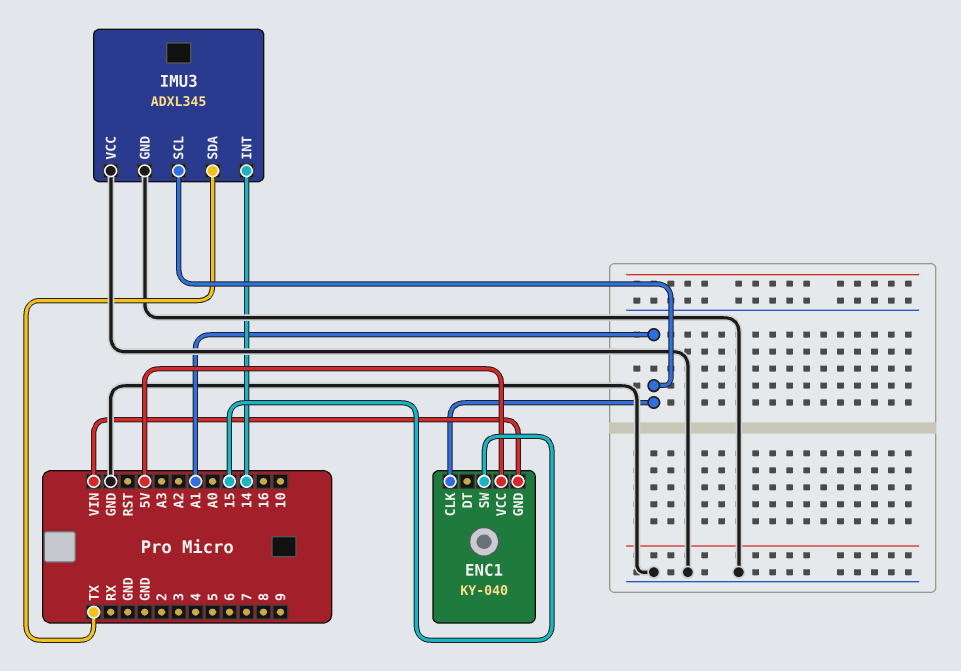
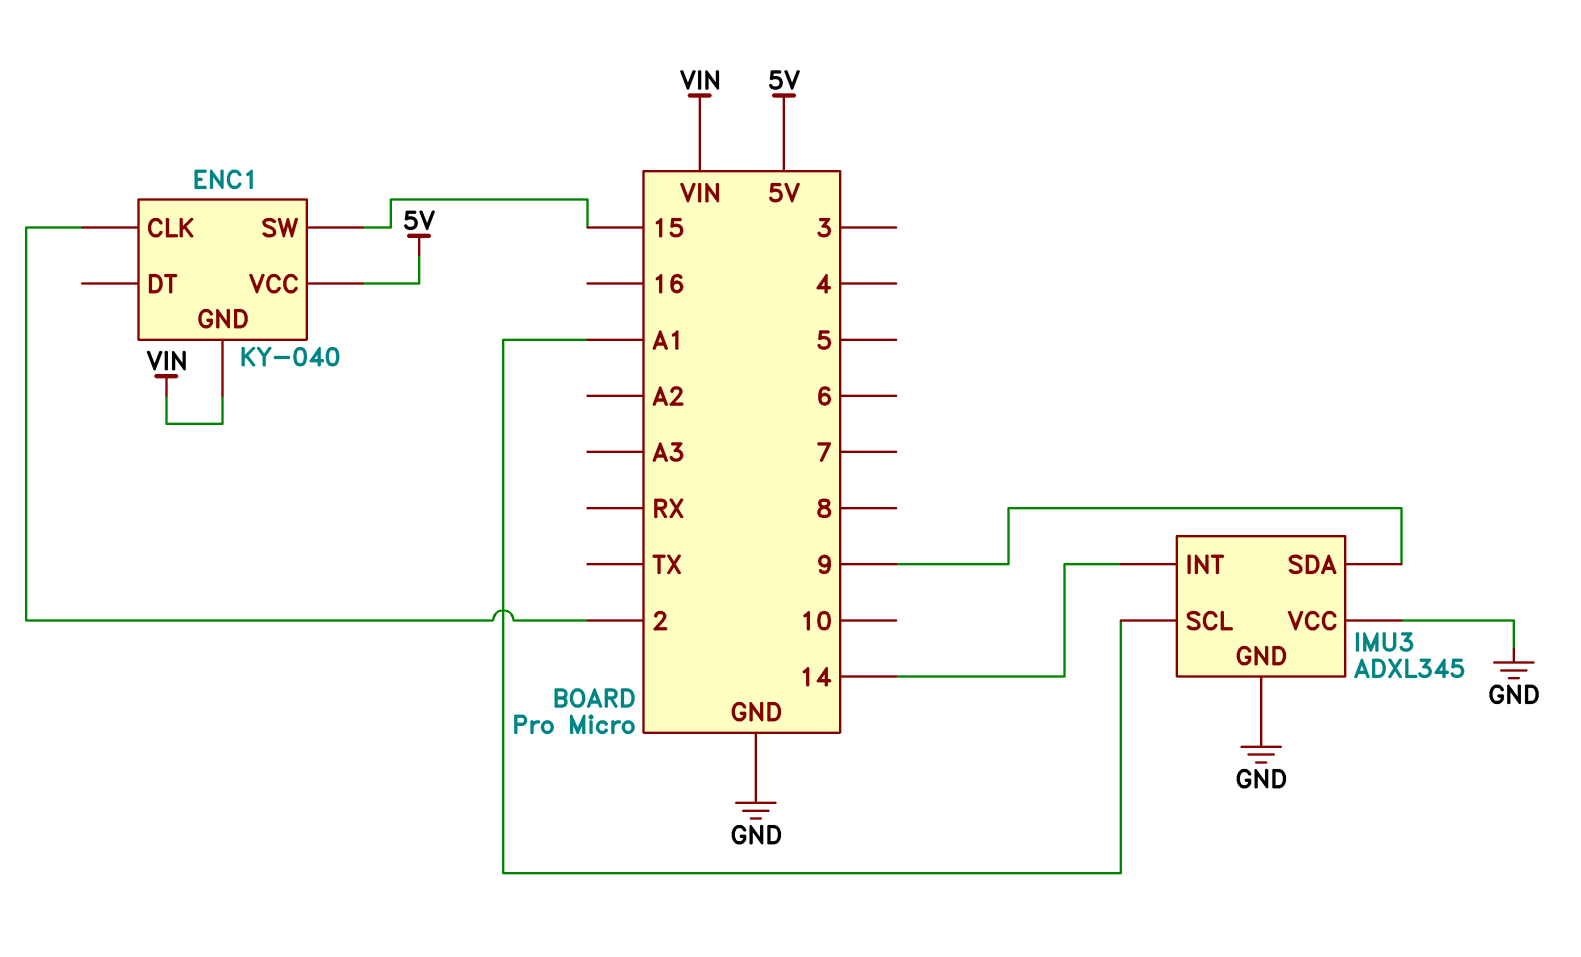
ENC1 pin CLK: A1 -> 2
IMU3 pin SDA: TX -> 9

